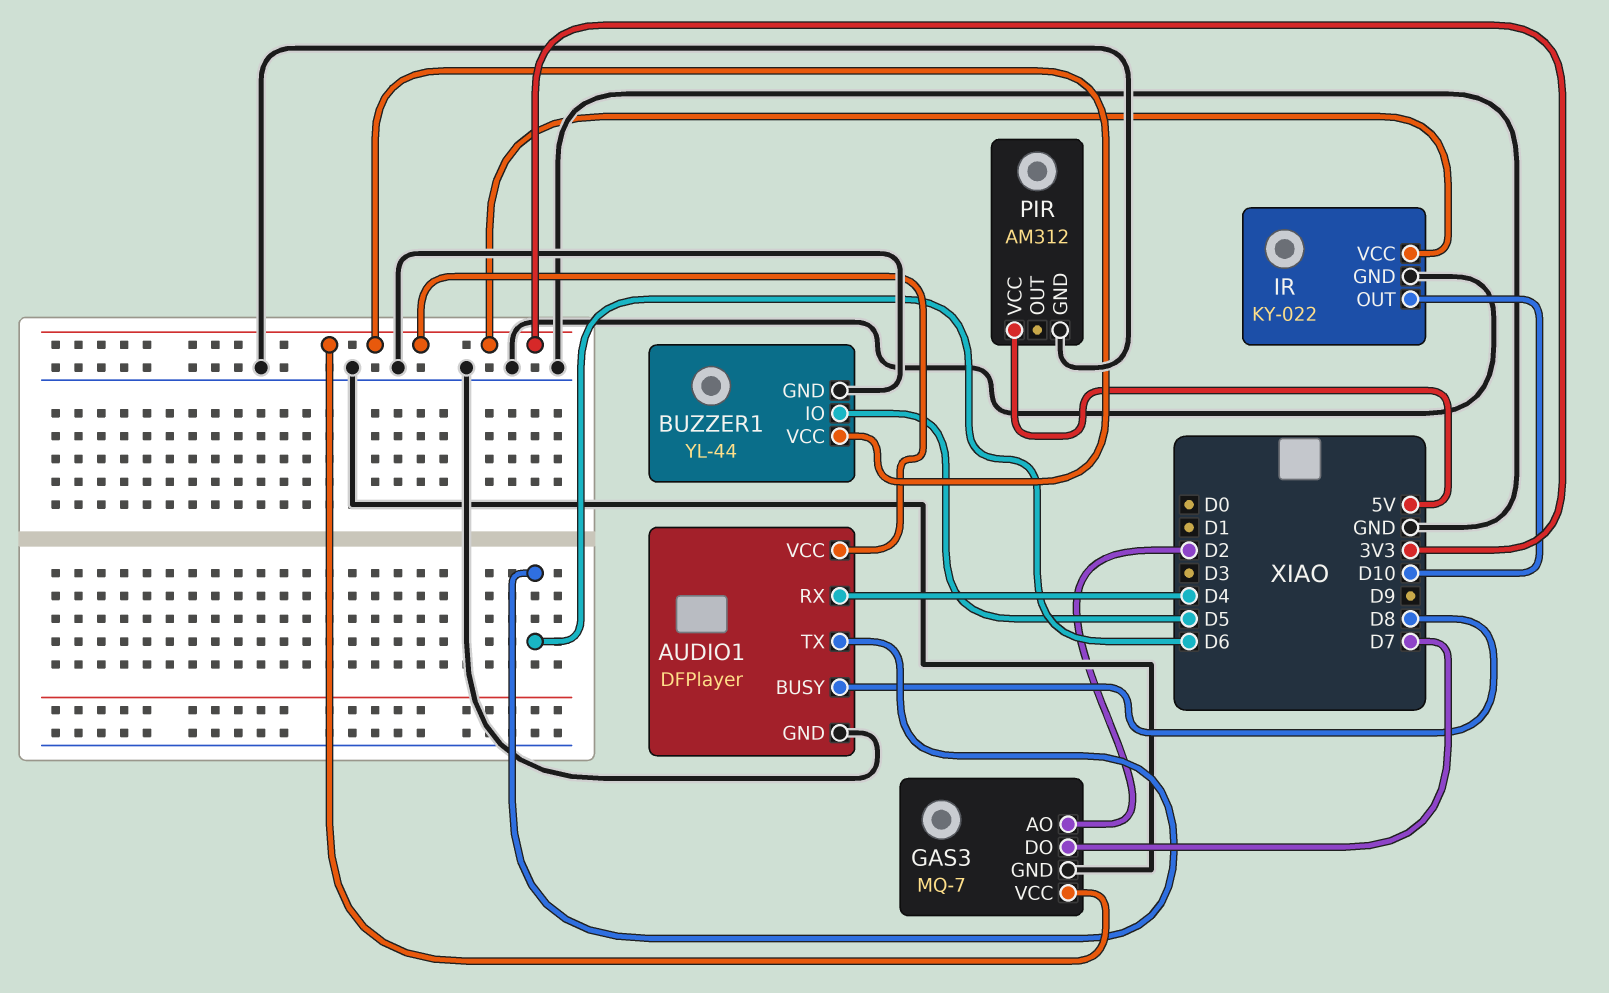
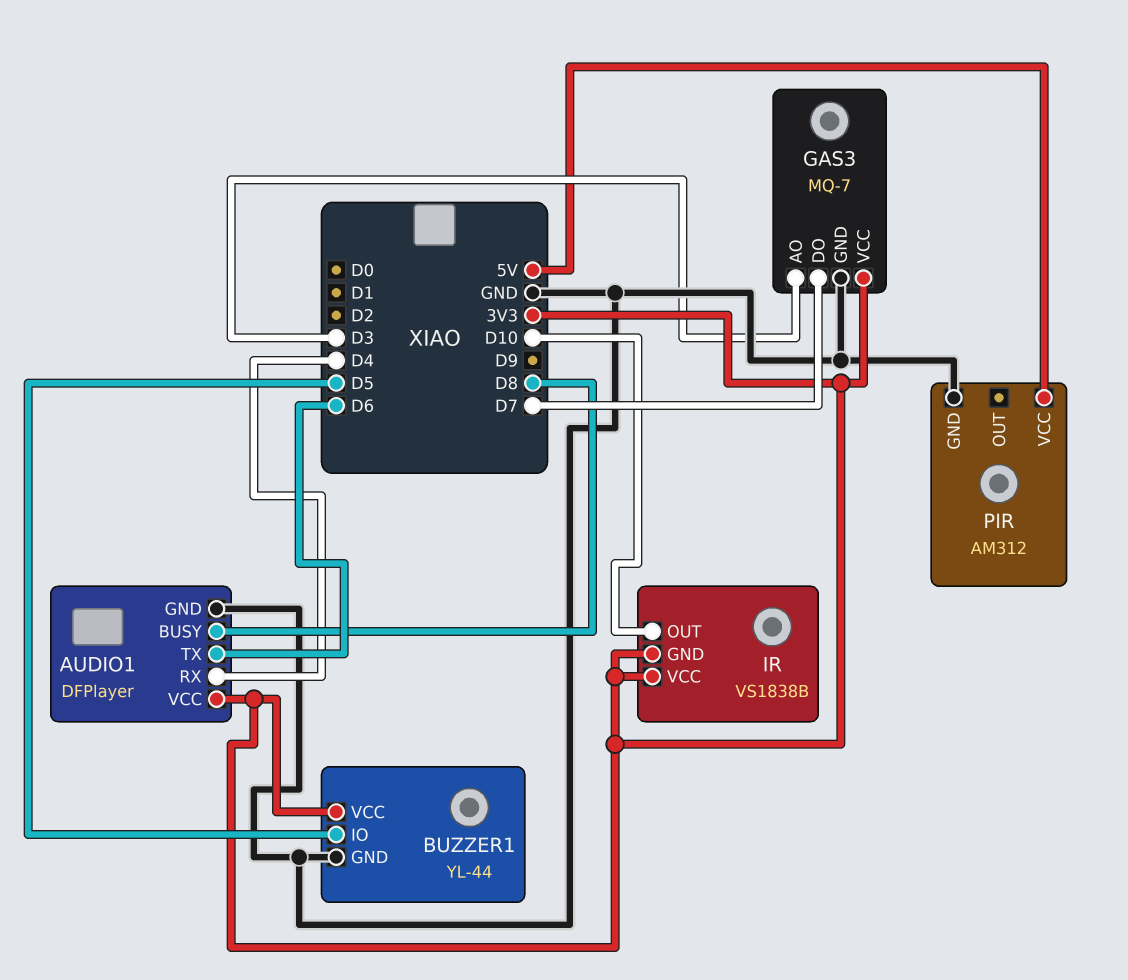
GAS3 pin AO: D2 -> D3
IR: KY-022 -> VS1838B
IR pin GND: GND -> 3V3

